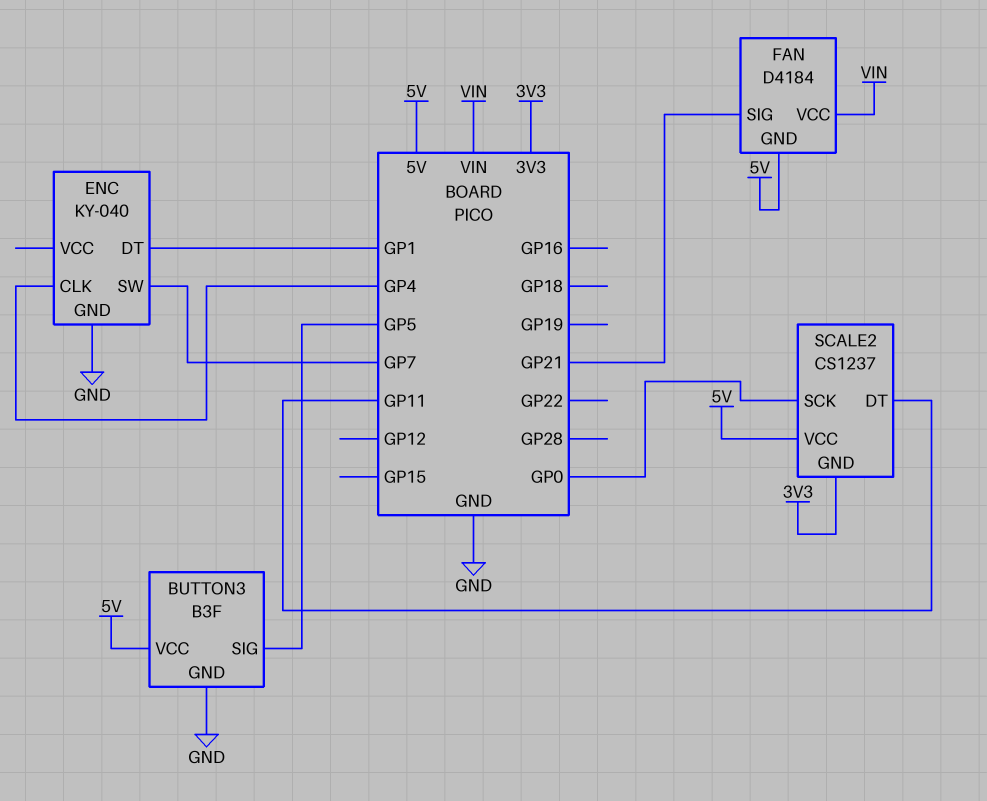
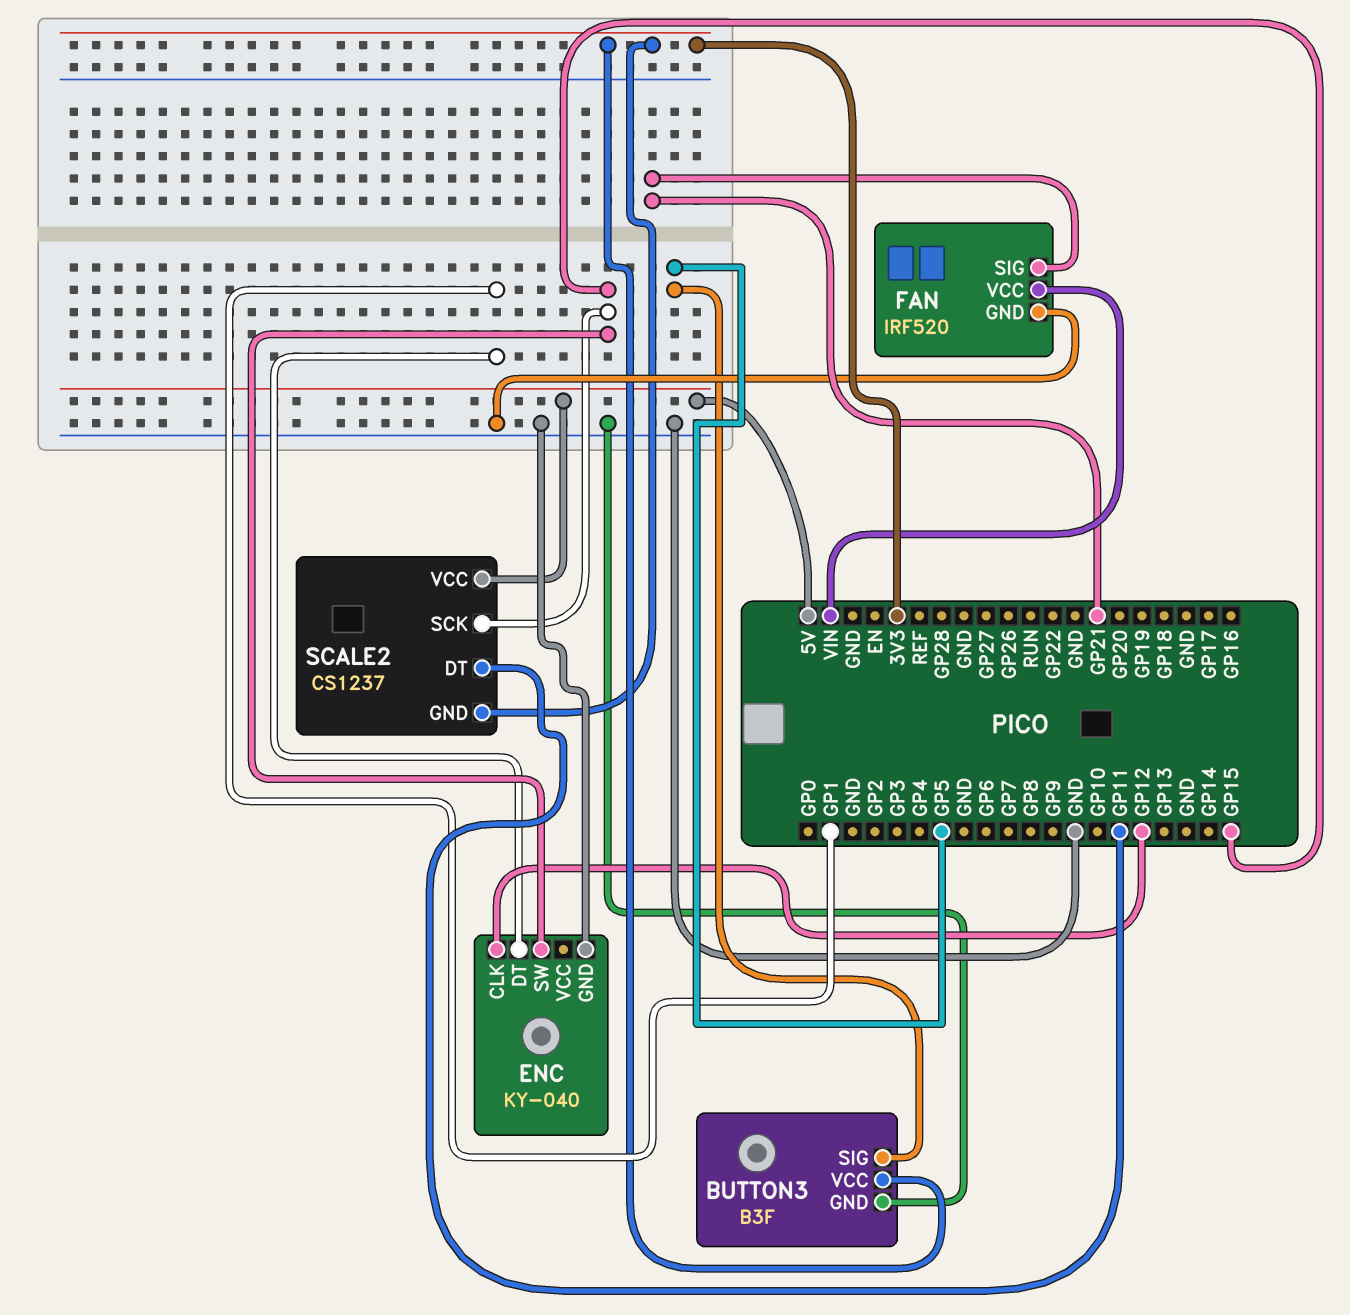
BUTTON3 pin VCC: 5V -> 3V3
ENC pin CLK: GP4 -> GP12
ENC pin SW: GP7 -> GP15
FAN: D4184 -> IRF520
FAN pin GND: 5V -> GND
SCALE2 pin SCK: GP0 -> GP15

